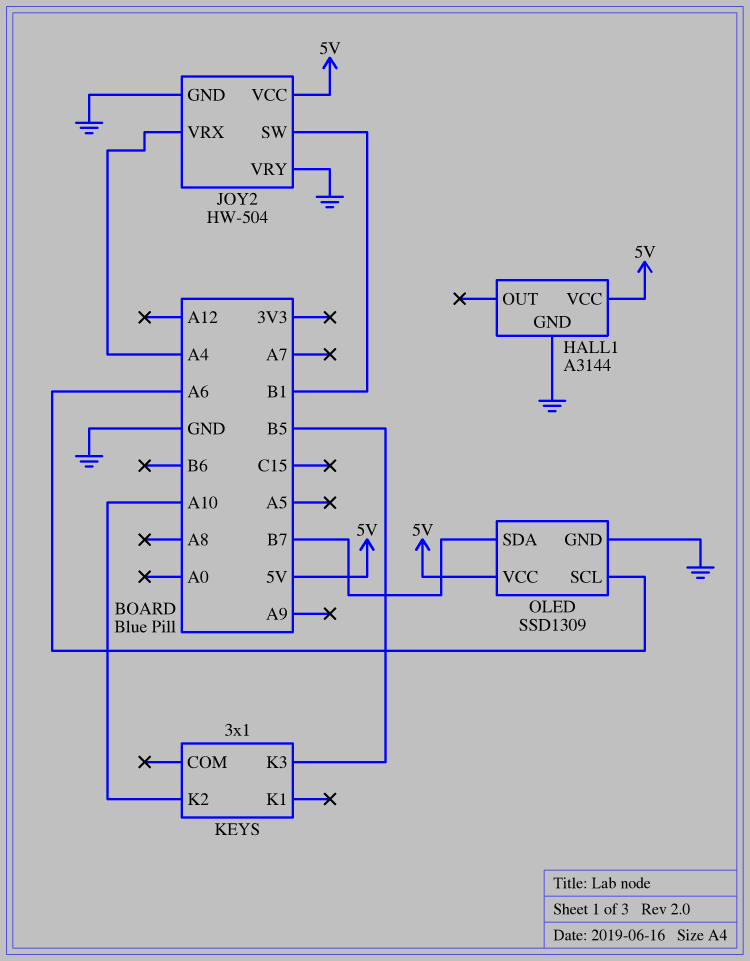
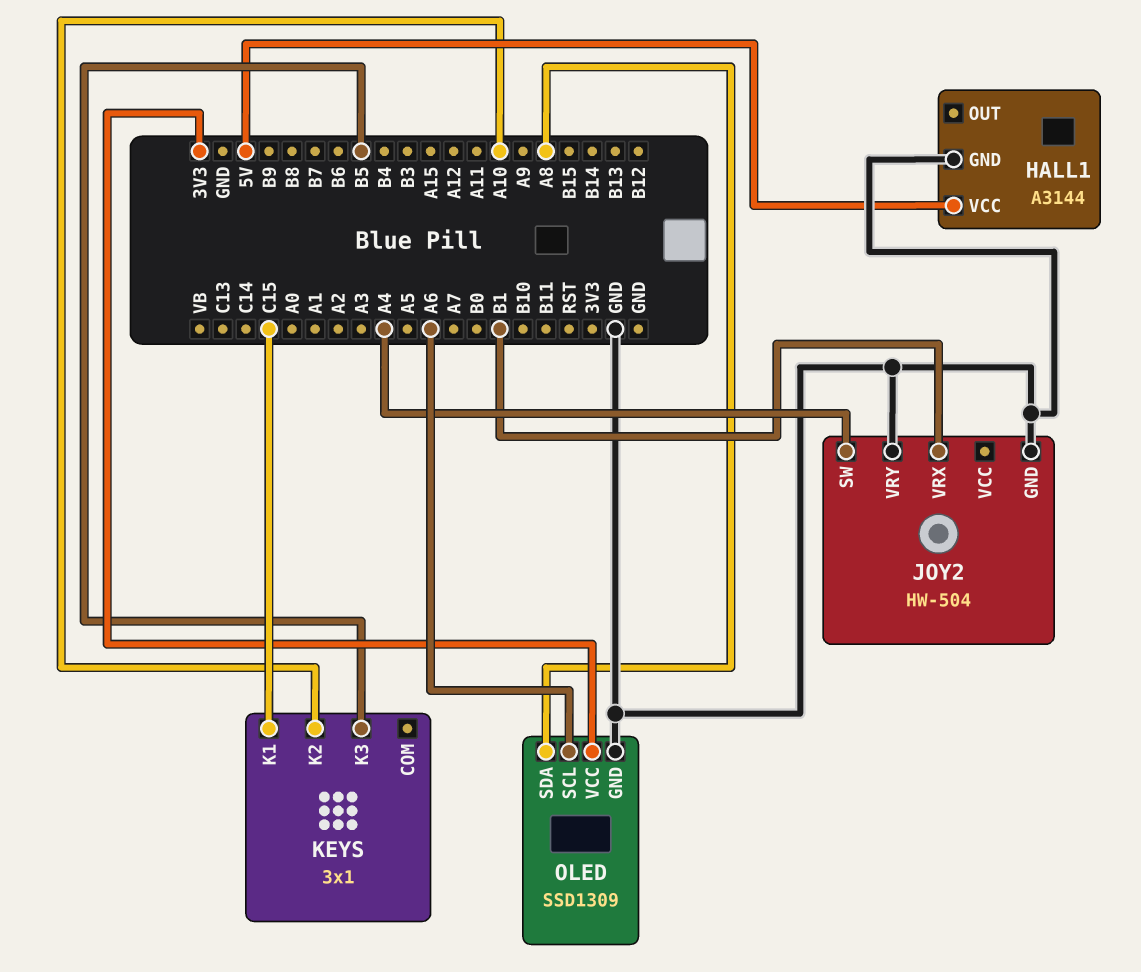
JOY2 pin SW: B1 -> A4
JOY2 pin VCC: 5V -> none
JOY2 pin VRX: A4 -> B1
KEYS pin K1: none -> C15
OLED pin SDA: B7 -> A8
OLED pin VCC: 5V -> 3V3

